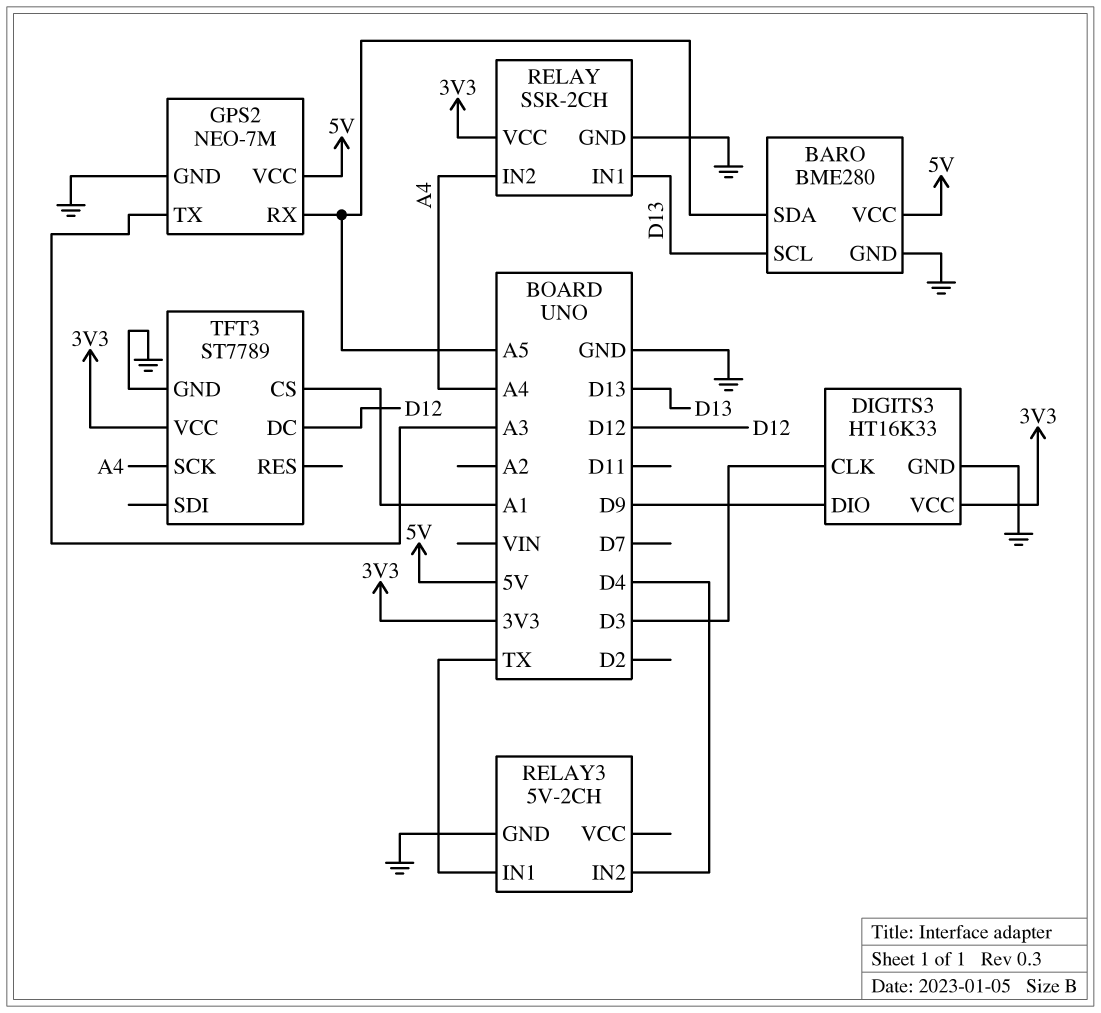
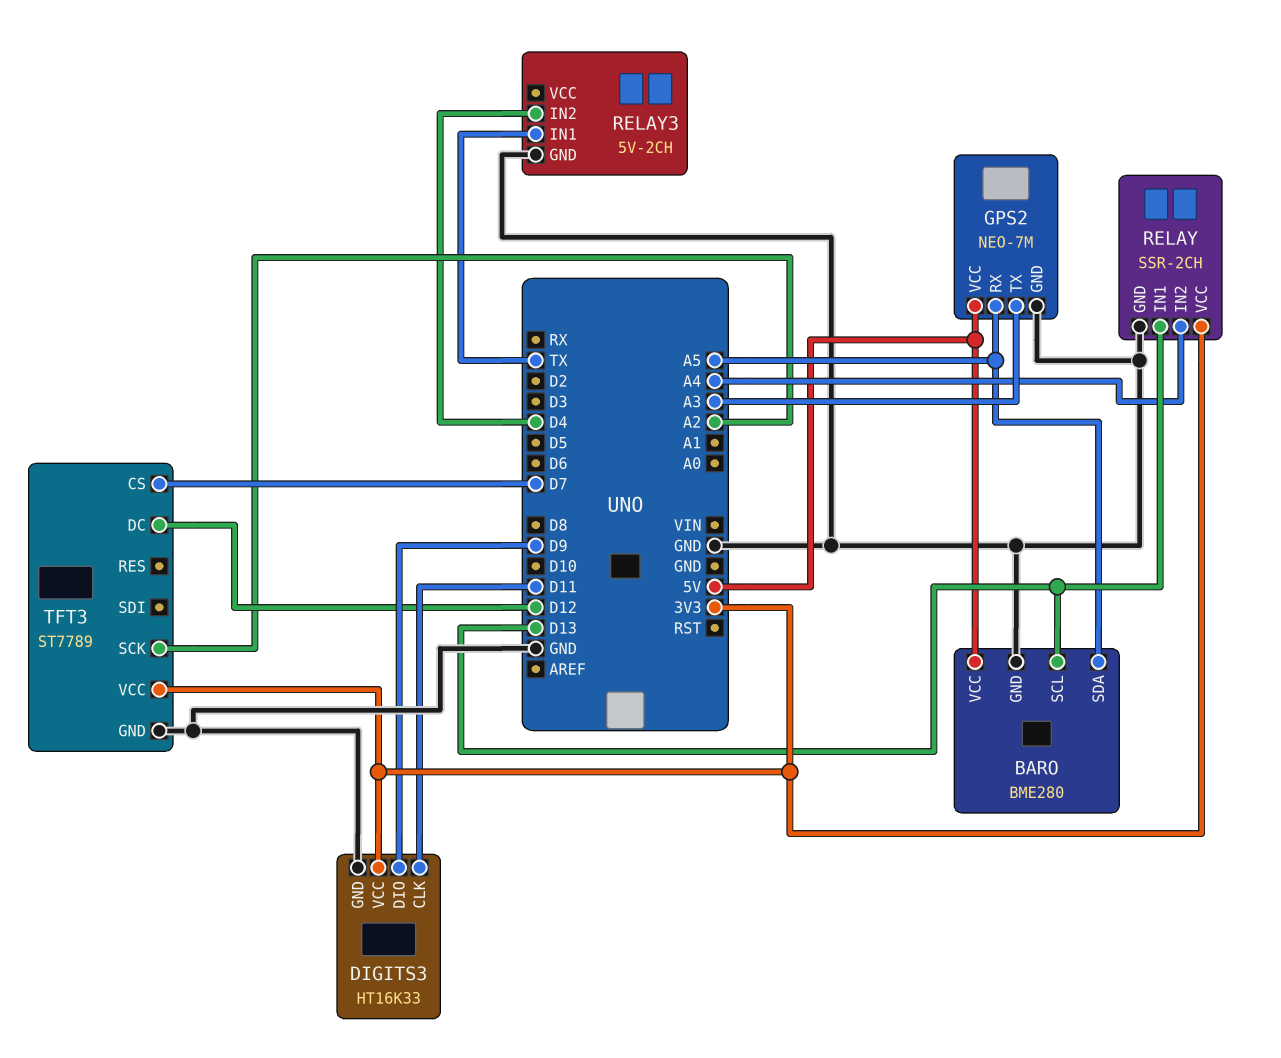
DIGITS3 pin CLK: D3 -> D11
TFT3 pin CS: A1 -> D7
TFT3 pin SCK: A4 -> A2

